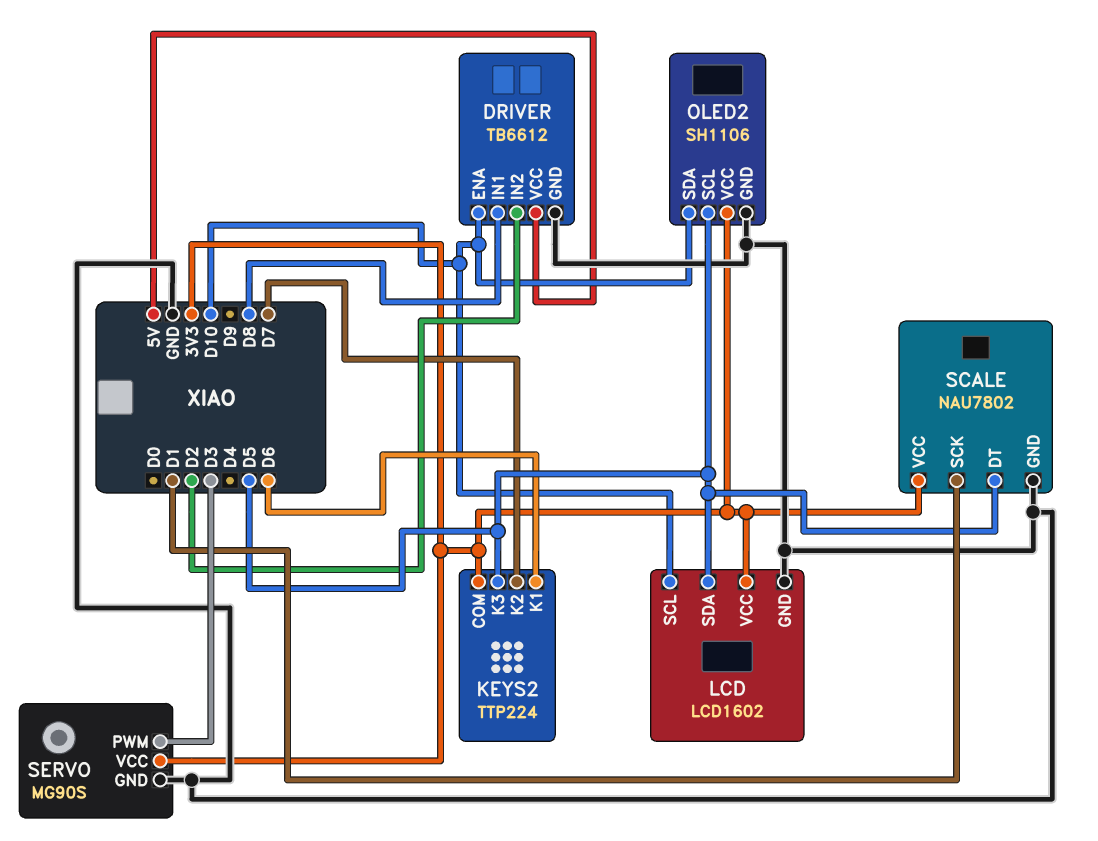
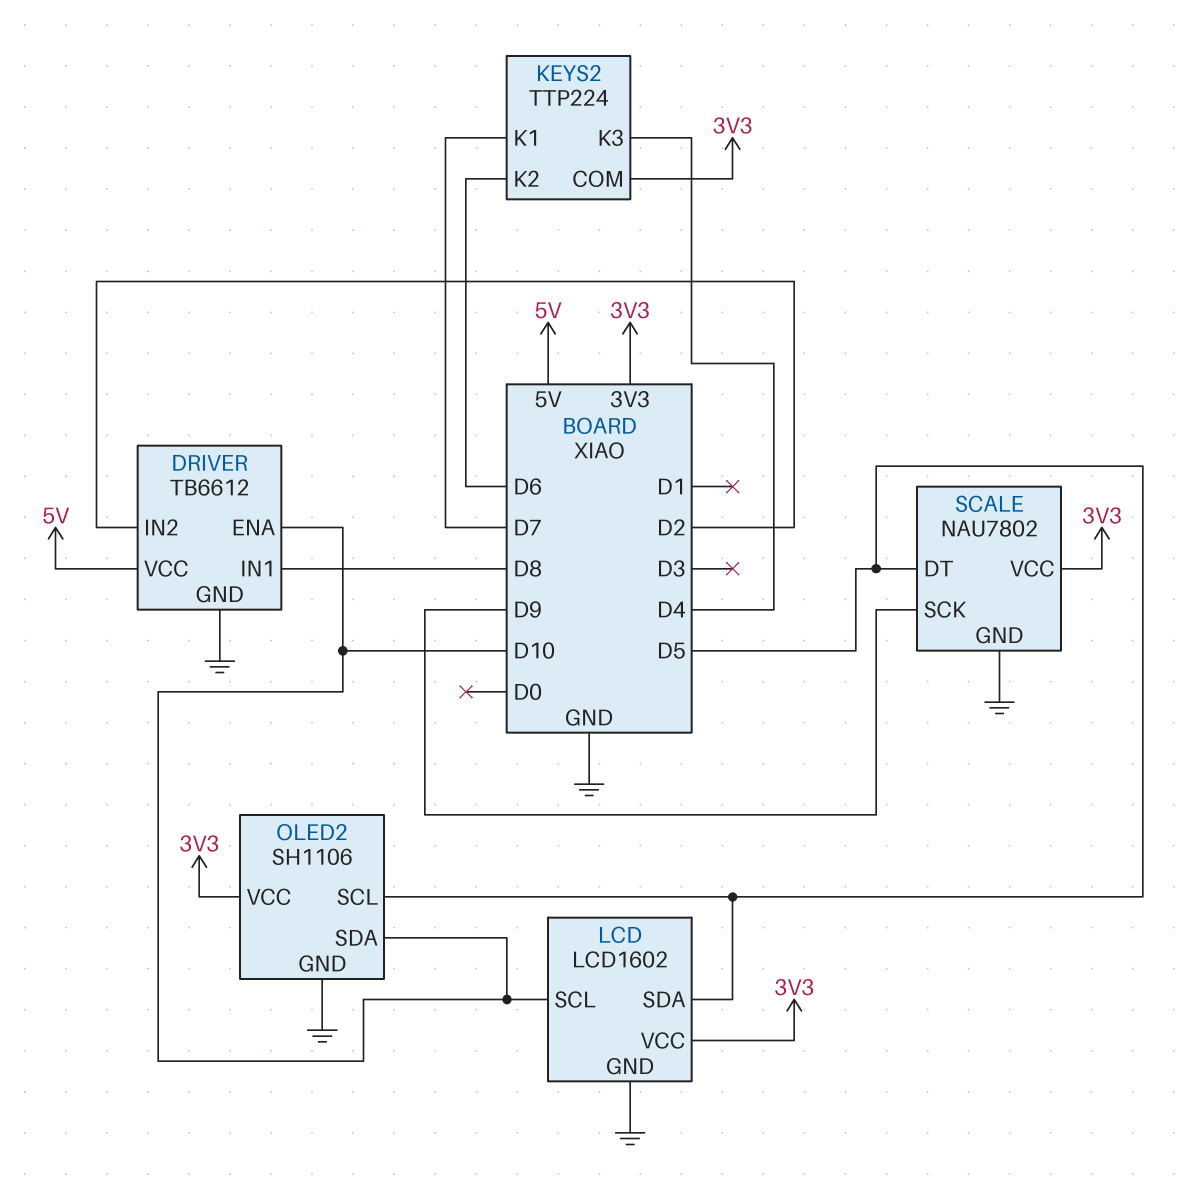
KEYS2 pin K1: D6 -> D7
KEYS2 pin K2: D7 -> D6
KEYS2 pin K3: D5 -> D4
SCALE pin SCK: D1 -> D9
SERVO: MG90S -> none
SERVO pin GND: GND -> none
SERVO pin PWM: D3 -> none
SERVO pin VCC: 3V3 -> none

